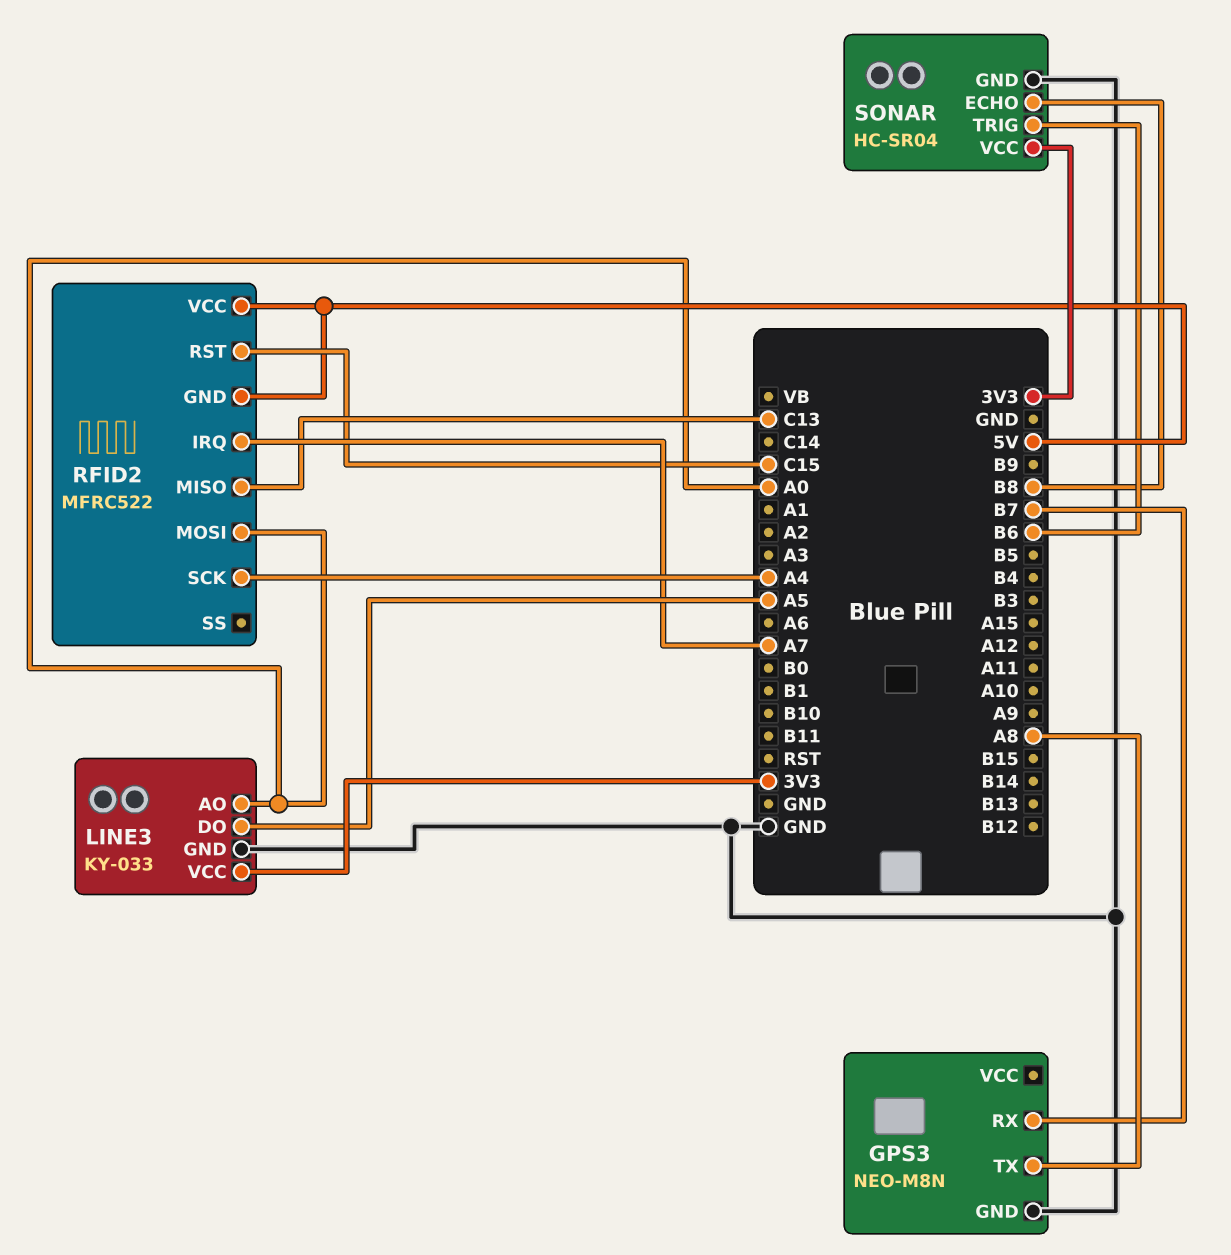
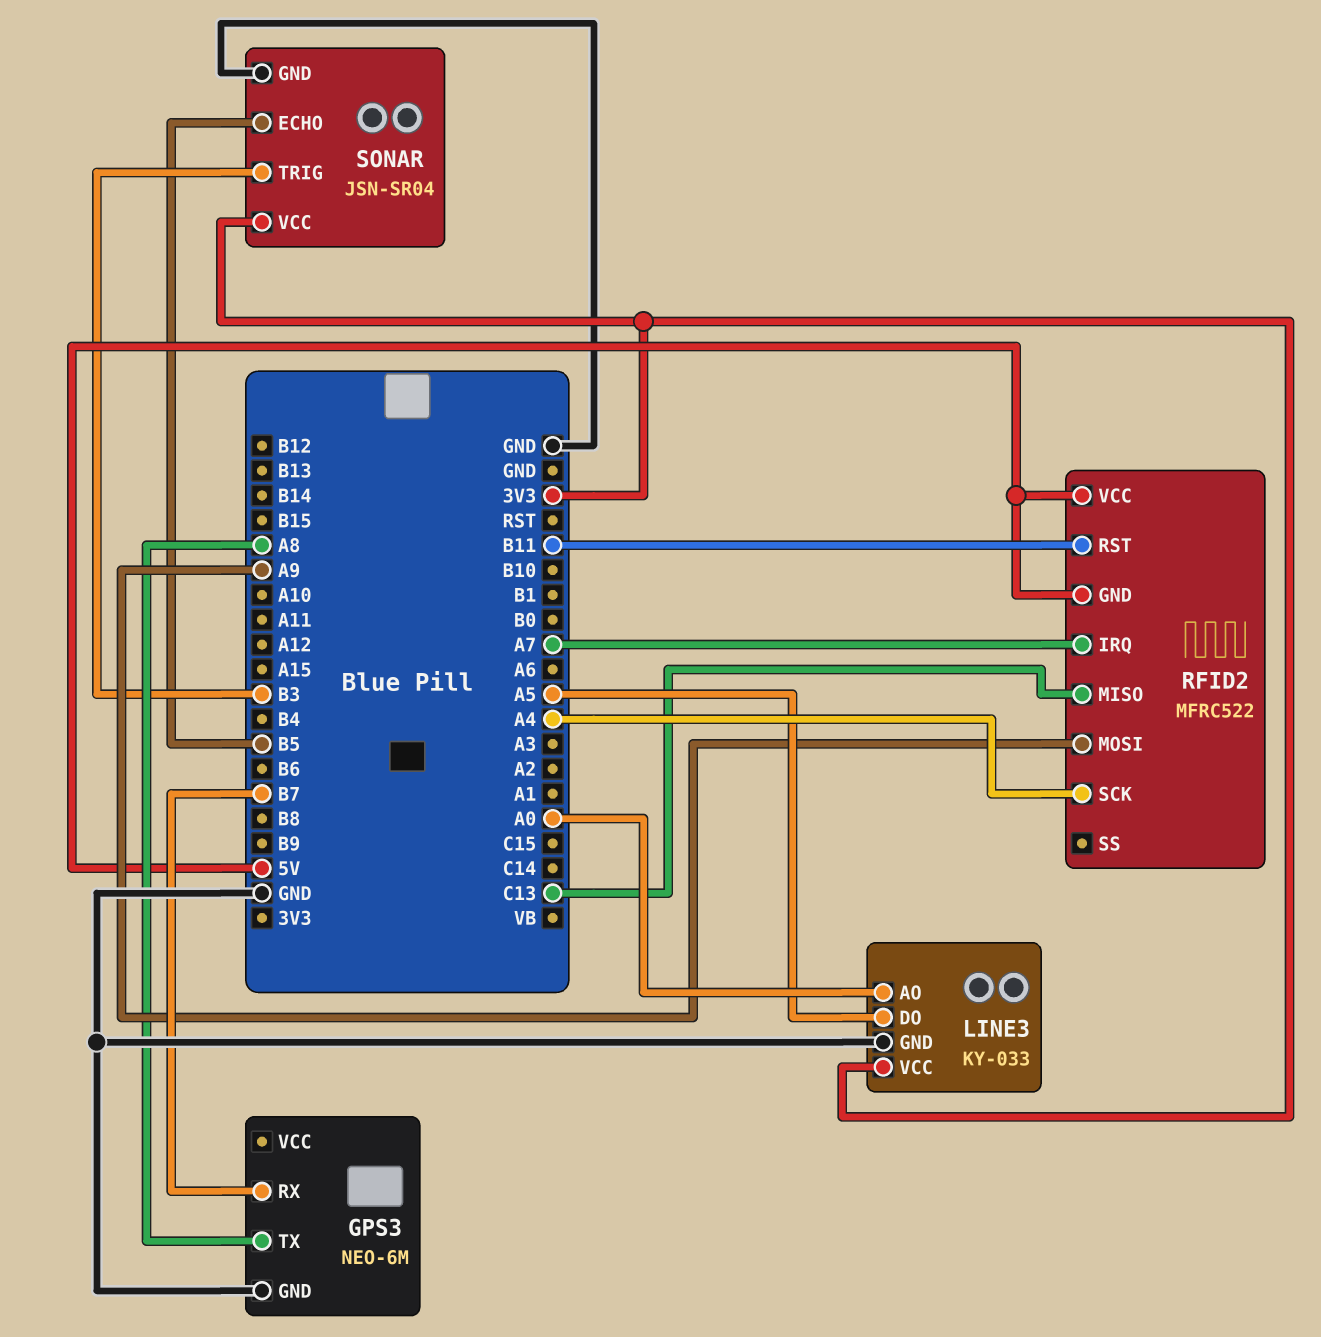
GPS3: NEO-M8N -> NEO-6M
RFID2 pin MOSI: A0 -> A9
RFID2 pin RST: C15 -> B11
SONAR: HC-SR04 -> JSN-SR04
SONAR pin ECHO: B8 -> B5
SONAR pin TRIG: B6 -> B3

